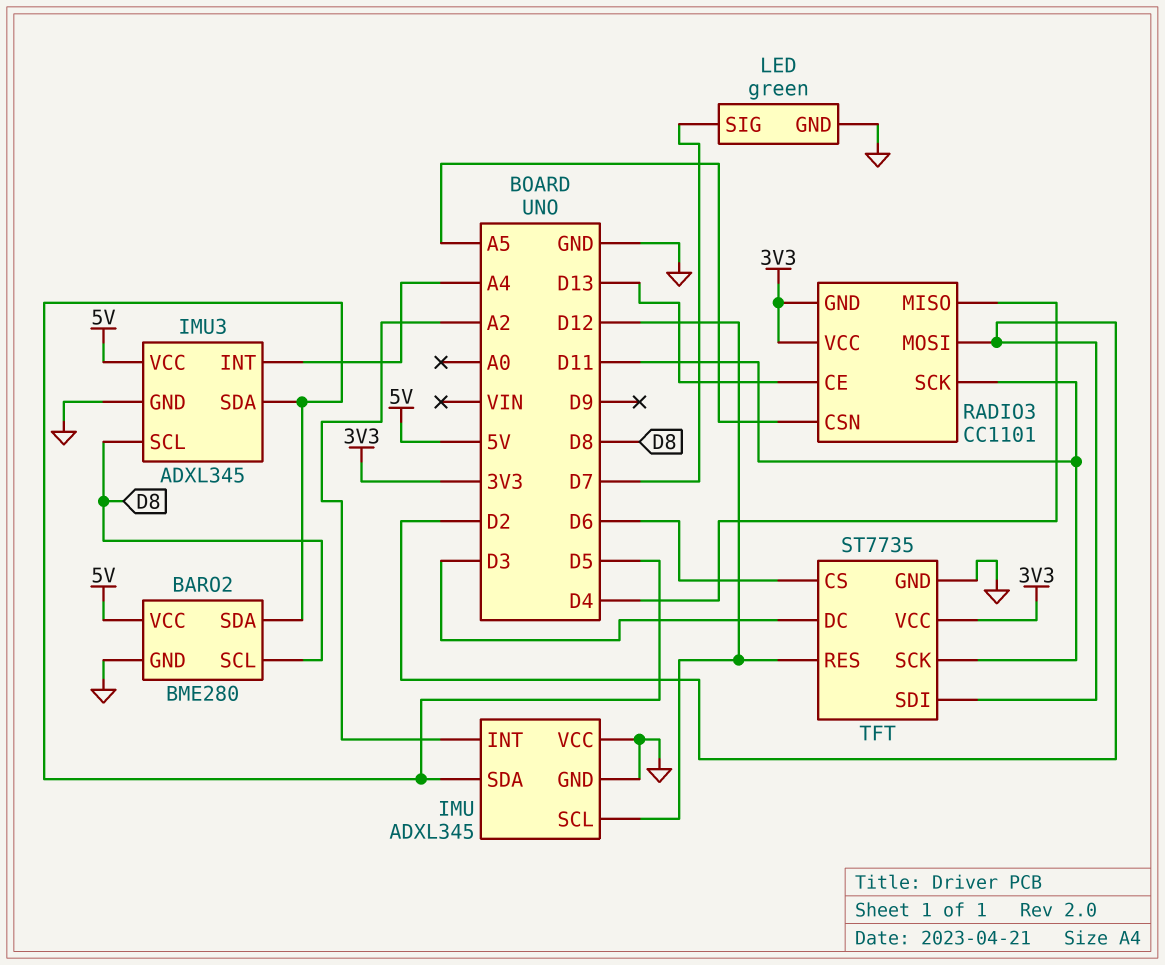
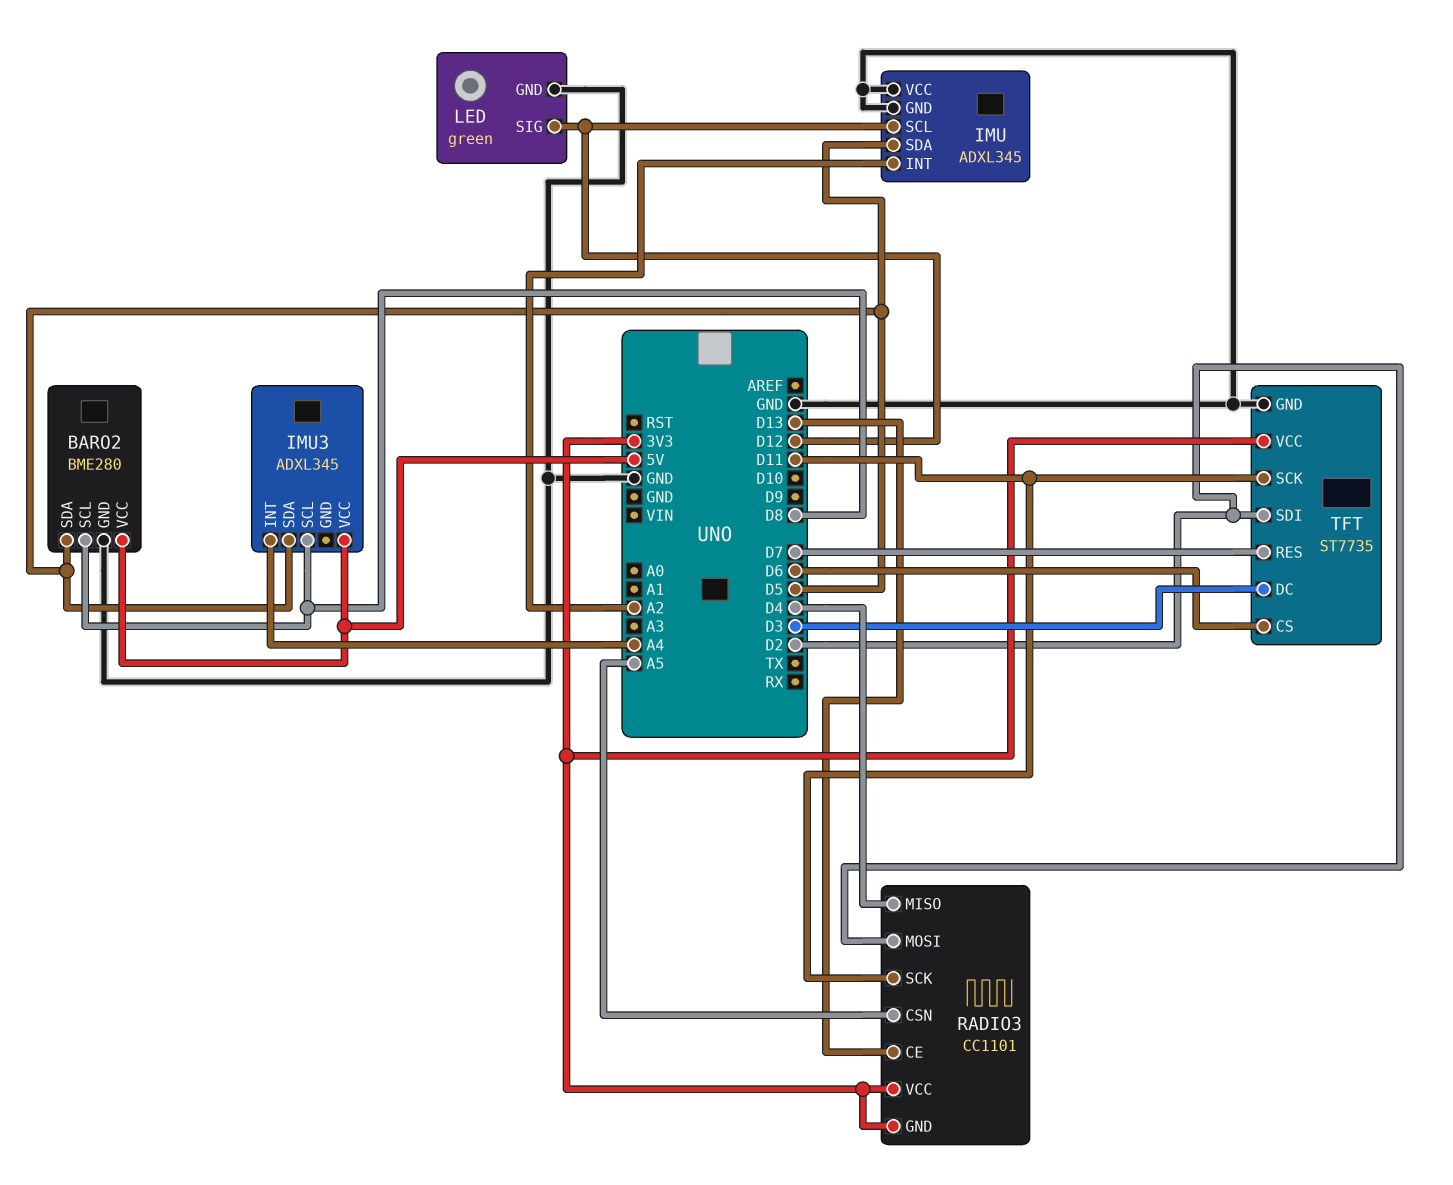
IMU3 pin GND: GND -> none
LED pin SIG: D7 -> D12
TFT pin RES: D12 -> D7

